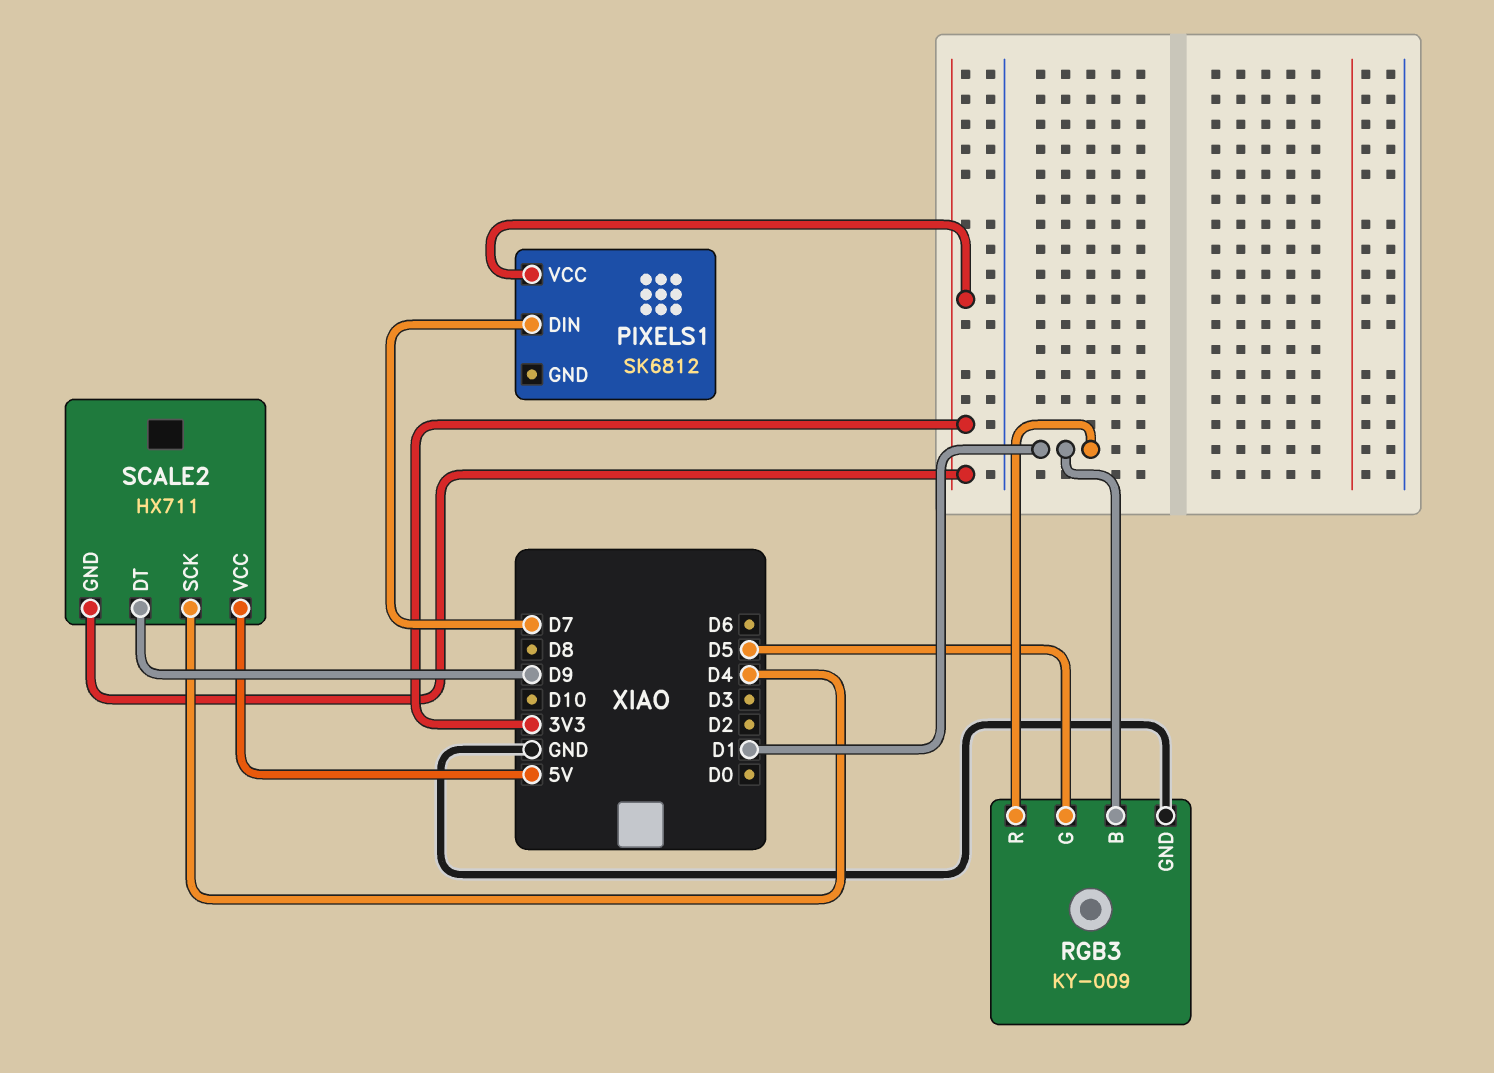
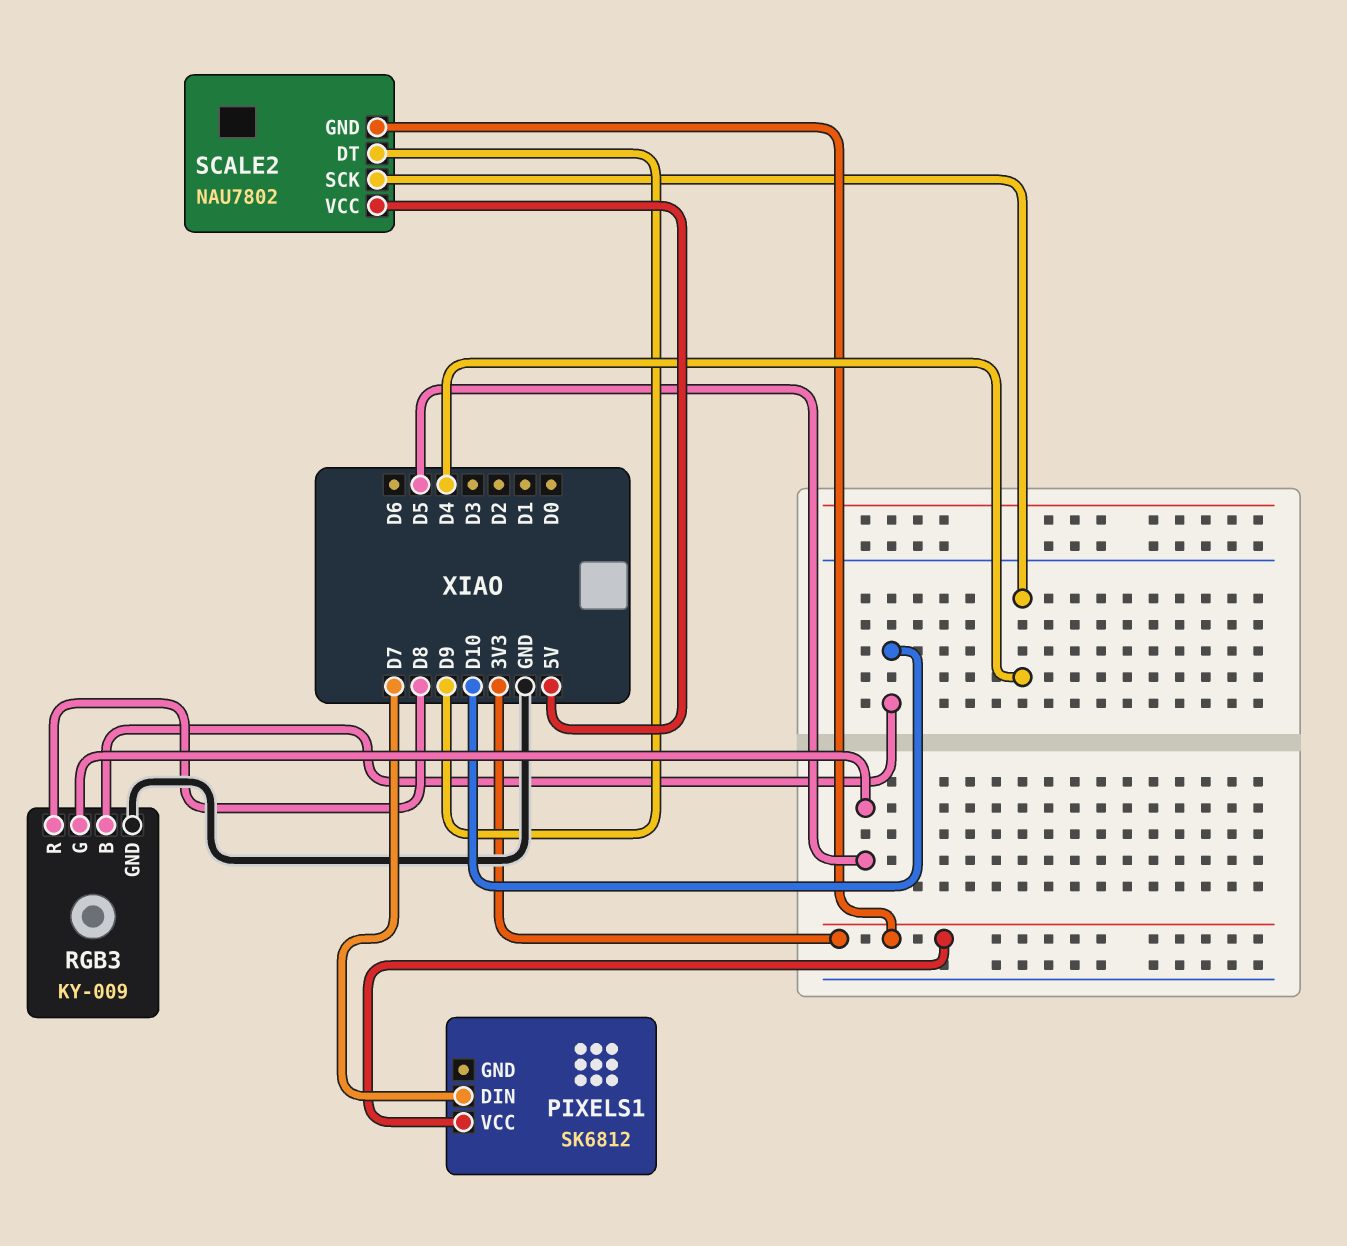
RGB3 pin B: D1 -> D10
RGB3 pin R: D1 -> D8
SCALE2: HX711 -> NAU7802

